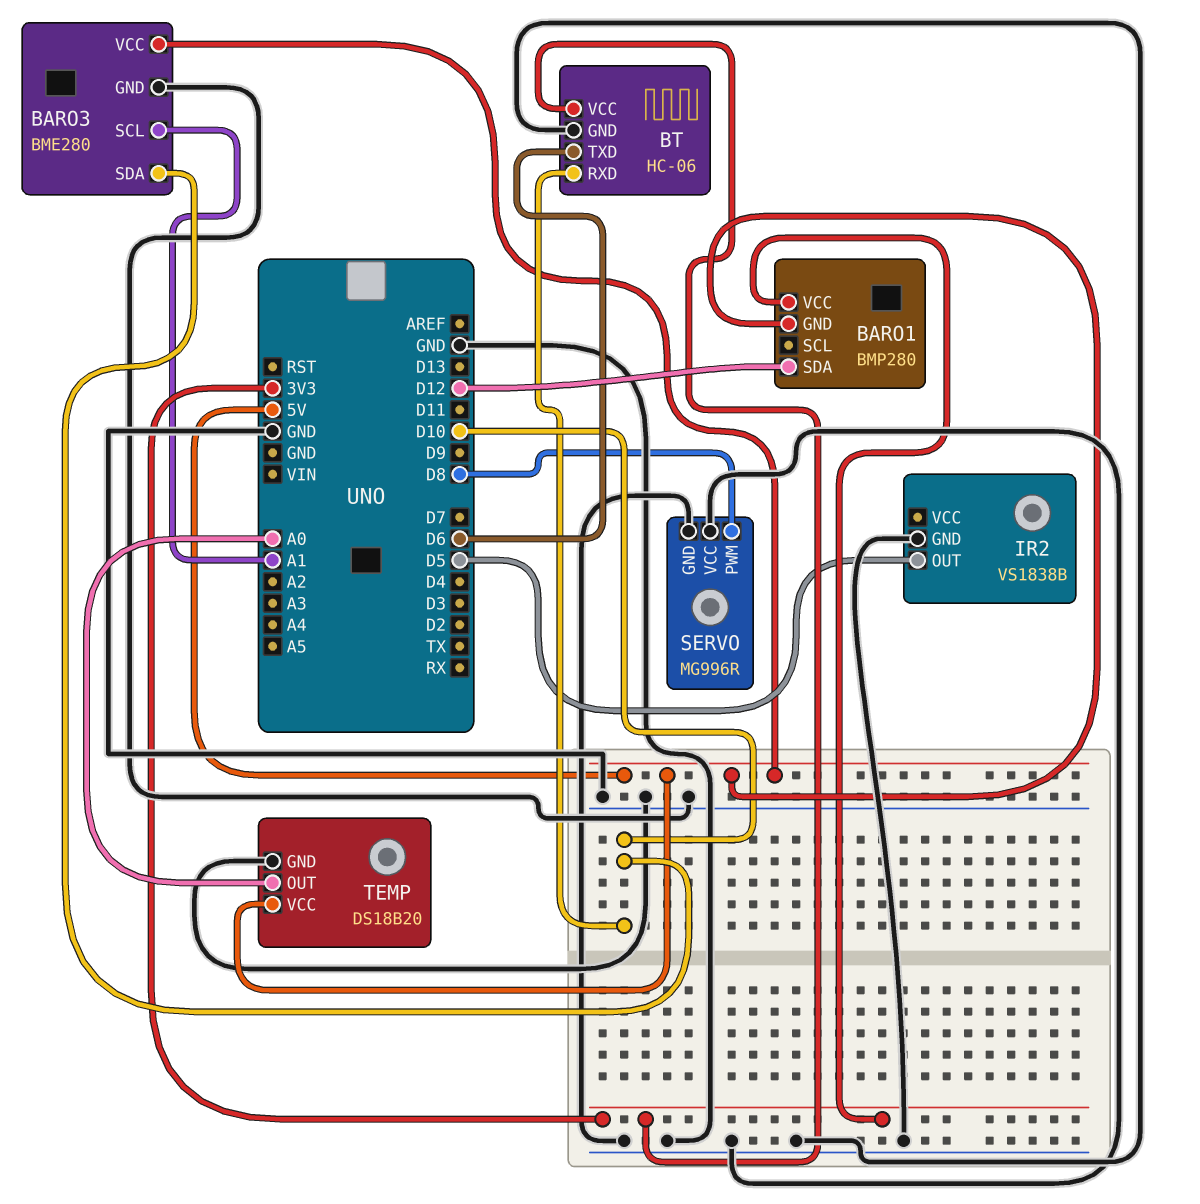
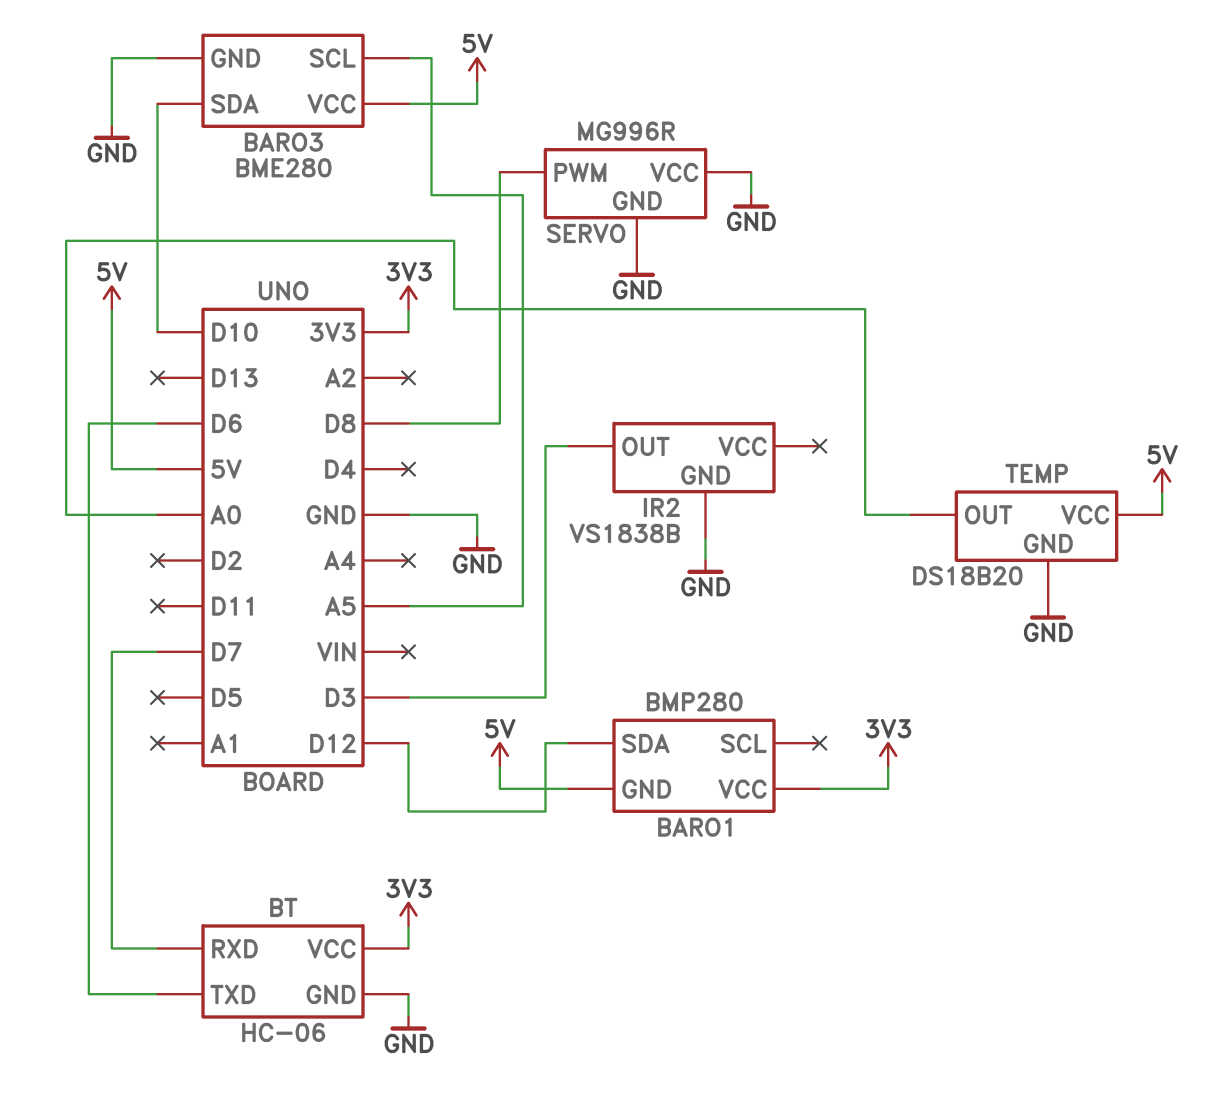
BARO3 pin SCL: A1 -> A5
BT pin RXD: D10 -> D7
IR2 pin OUT: D5 -> D3

